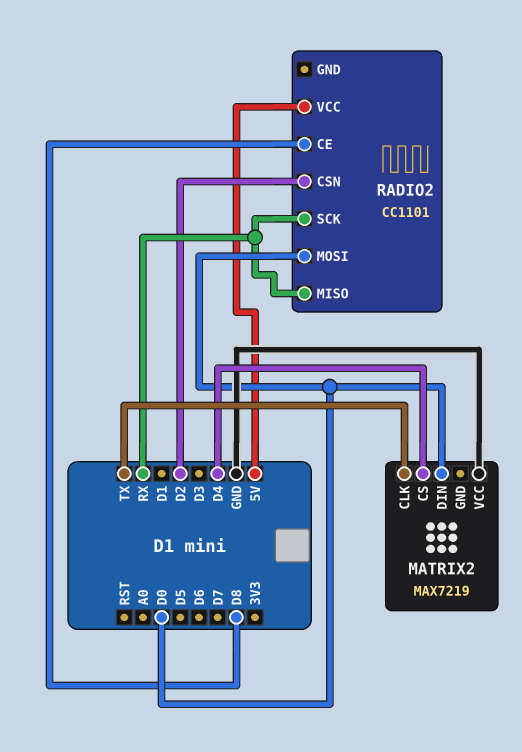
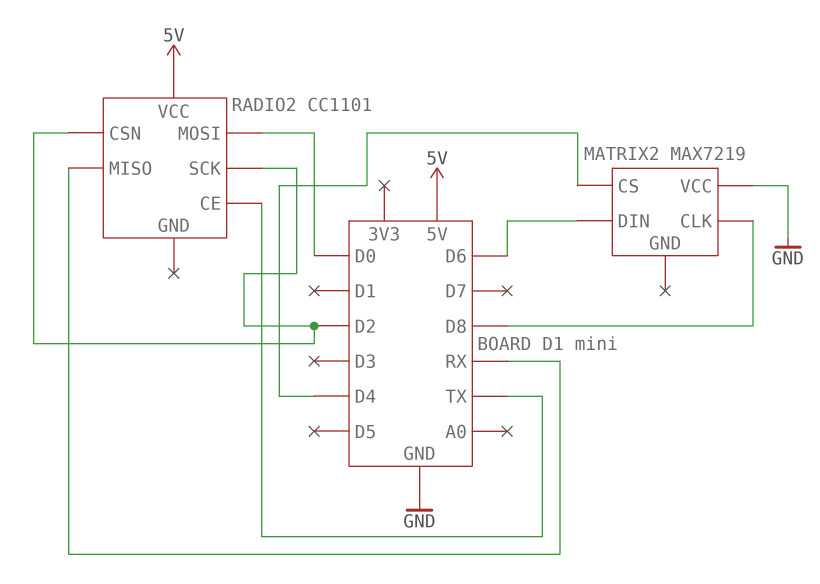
MATRIX2 pin CLK: TX -> D8
MATRIX2 pin DIN: D0 -> D6
RADIO2 pin CE: D8 -> TX
RADIO2 pin SCK: RX -> D2

